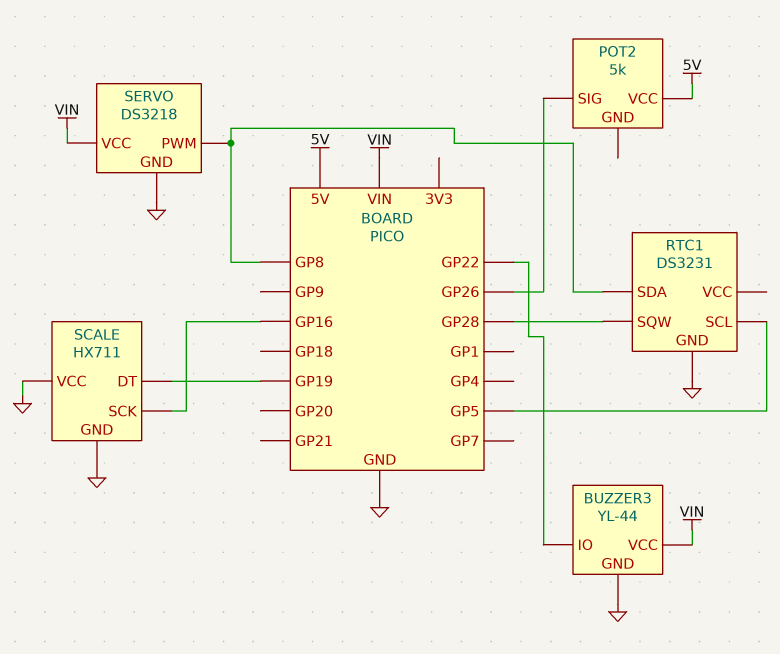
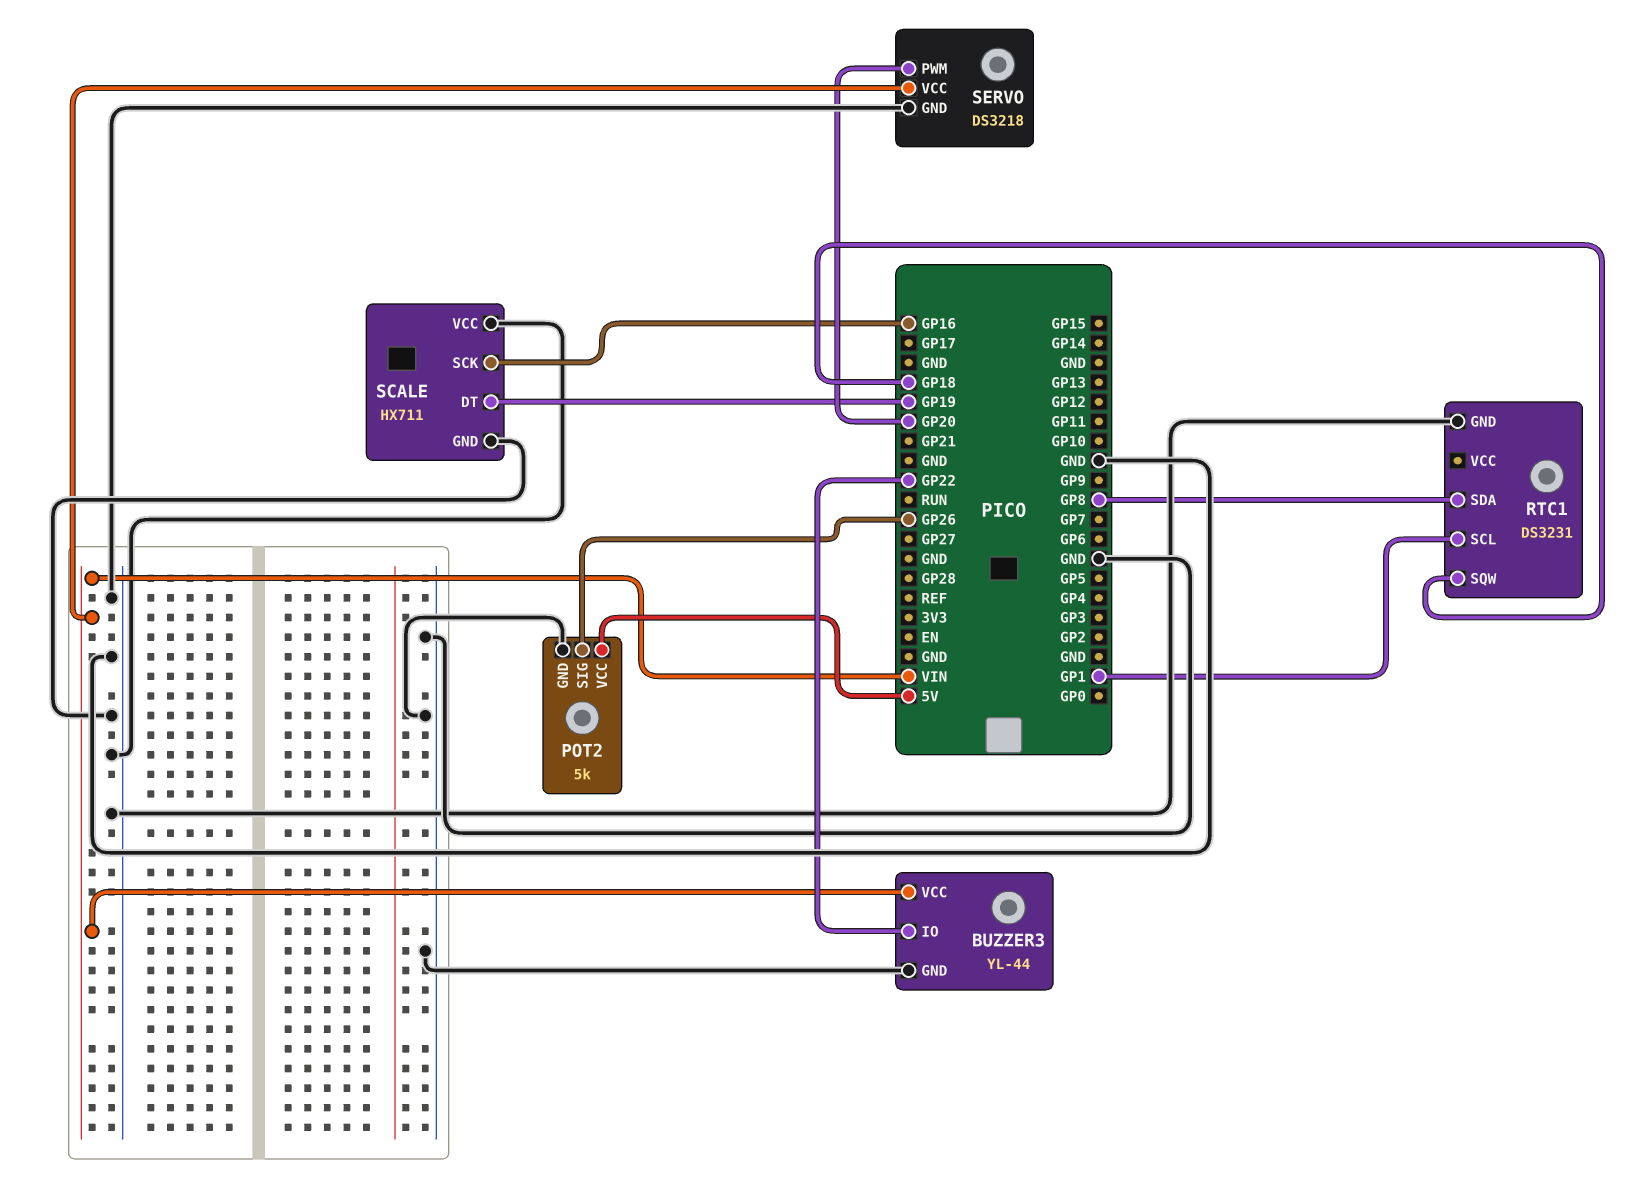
POT2 pin GND: none -> GND
RTC1 pin SCL: GP5 -> GP1
RTC1 pin SQW: GP28 -> GP18
SERVO pin PWM: GP8 -> GP20

